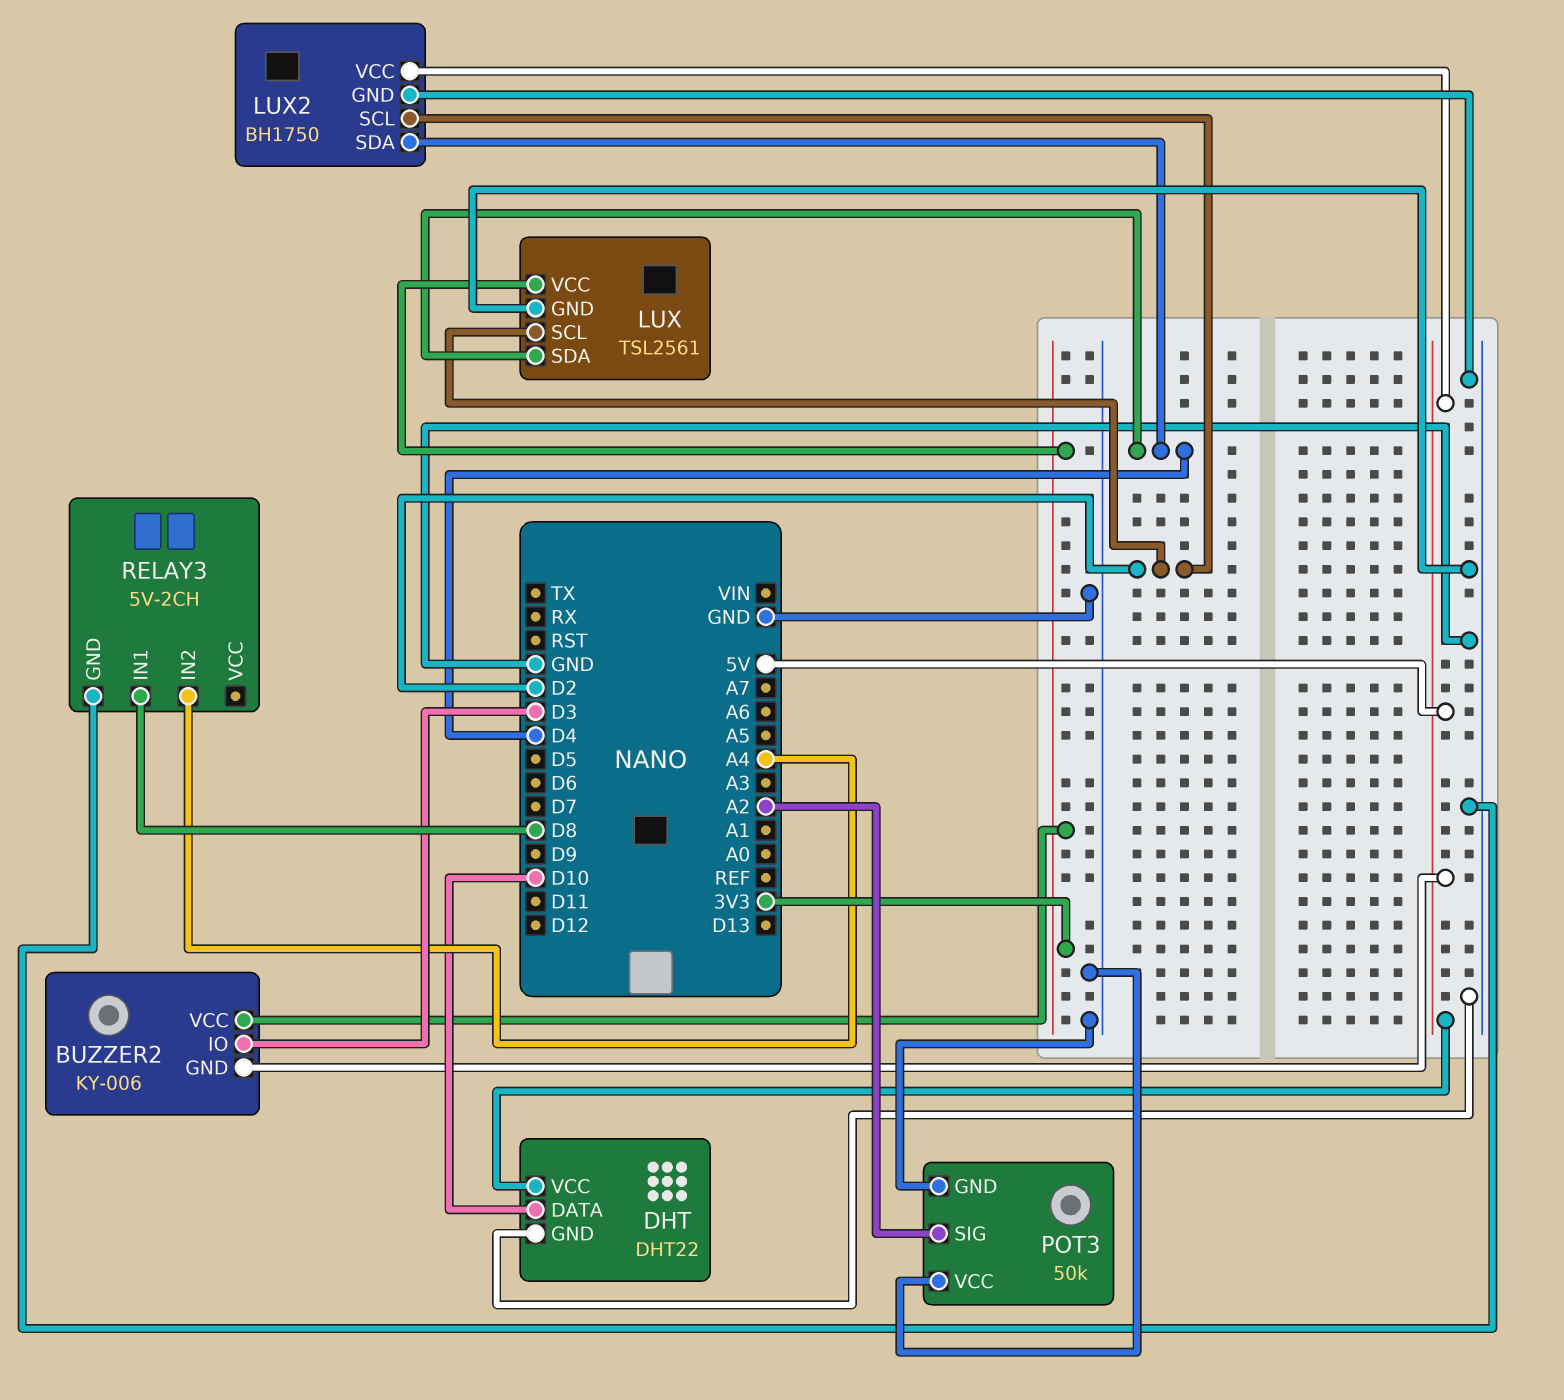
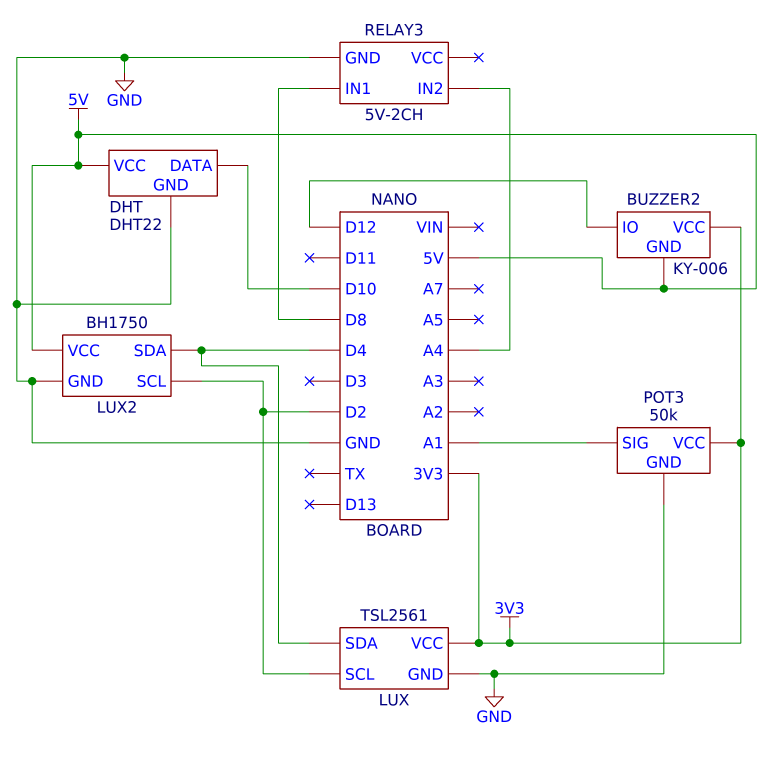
BUZZER2 pin IO: D3 -> D12
POT3 pin SIG: A2 -> A1
POT3 pin VCC: GND -> 3V3

